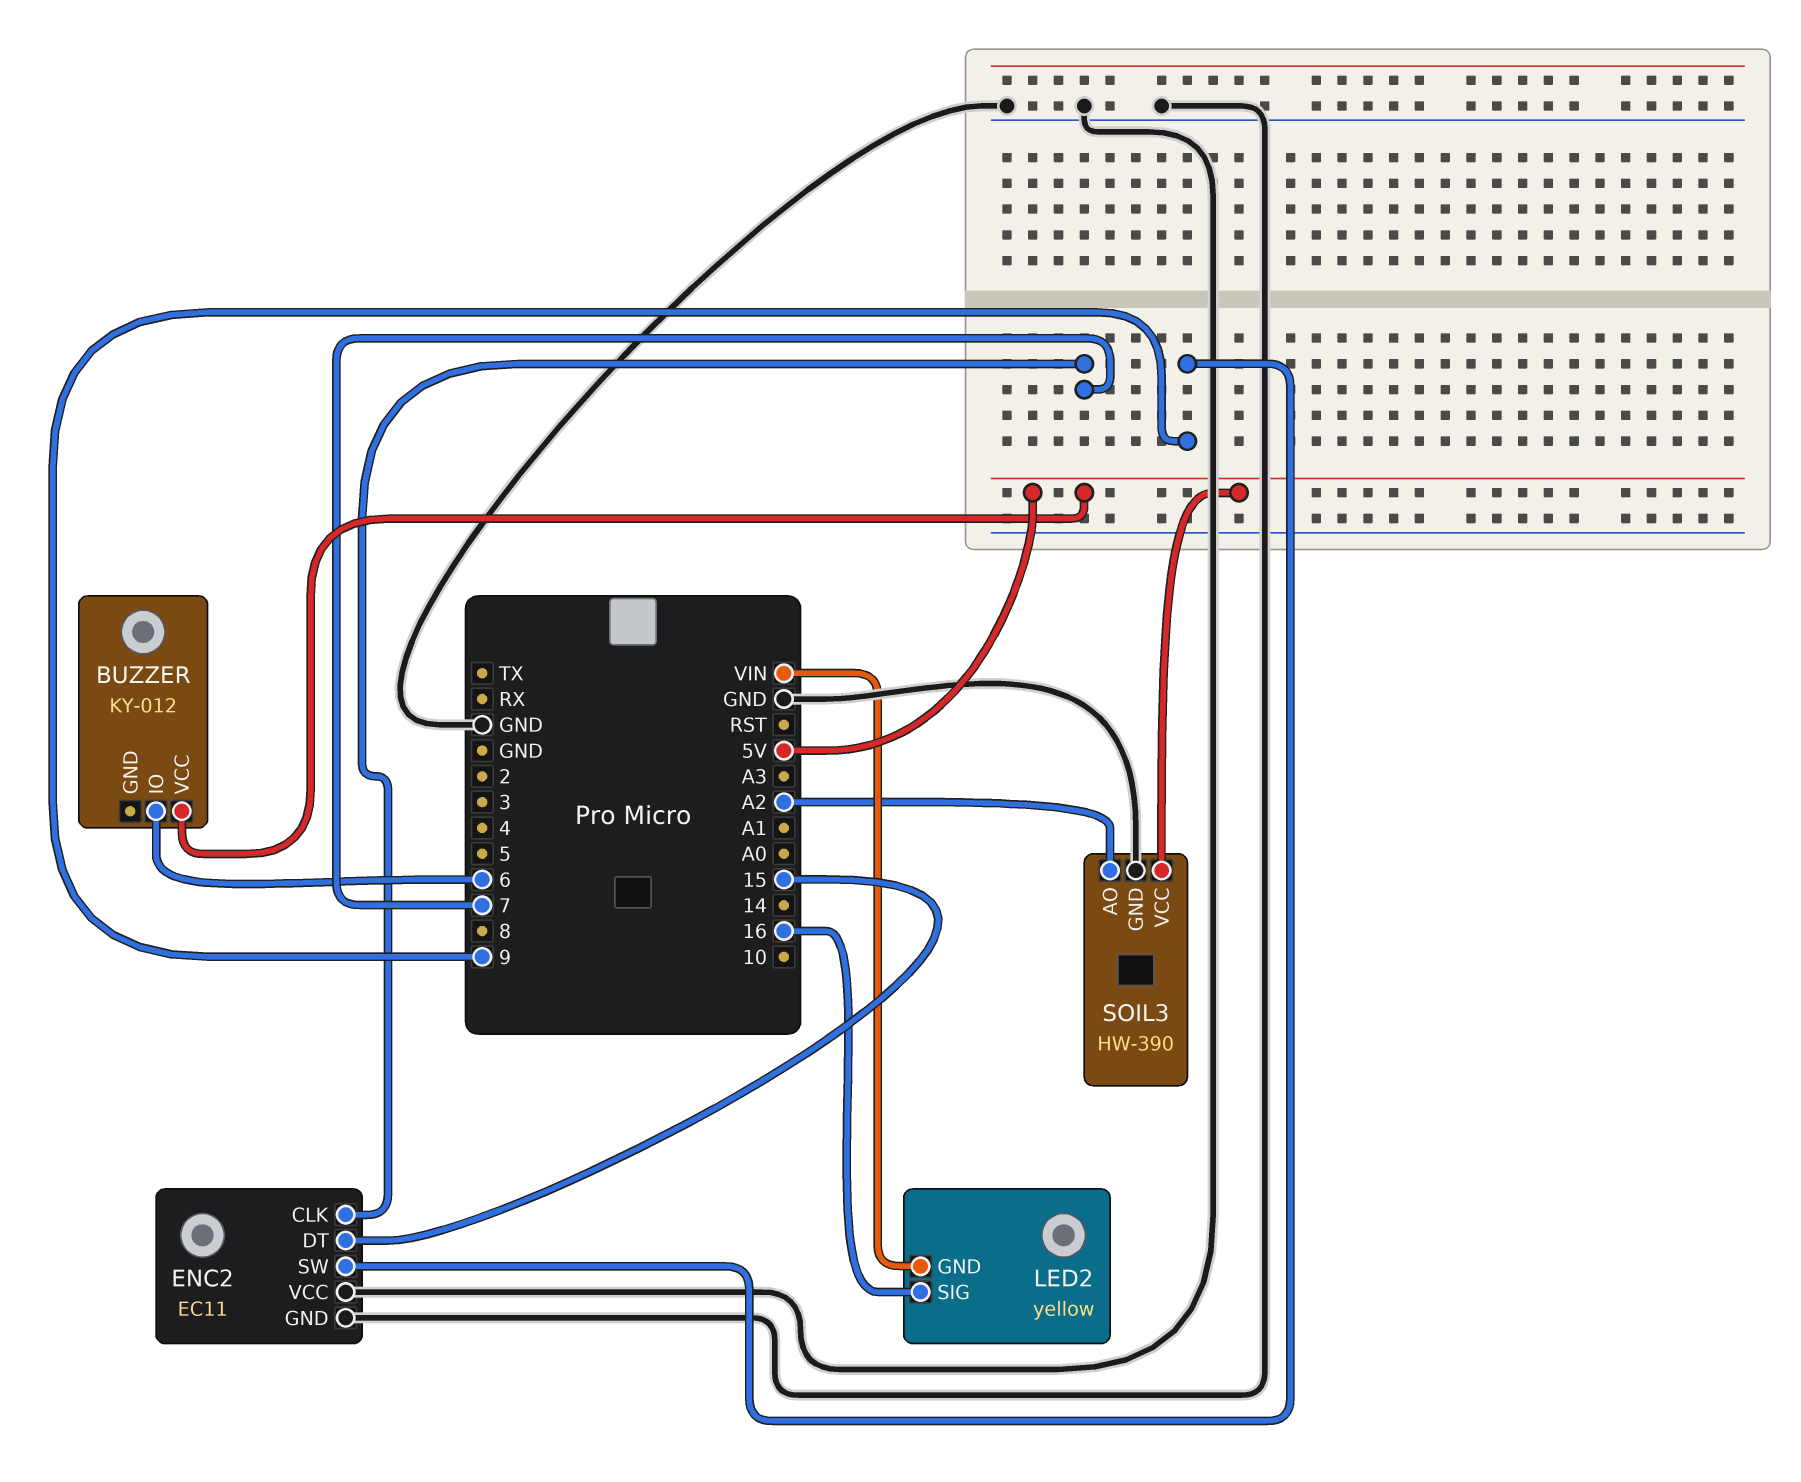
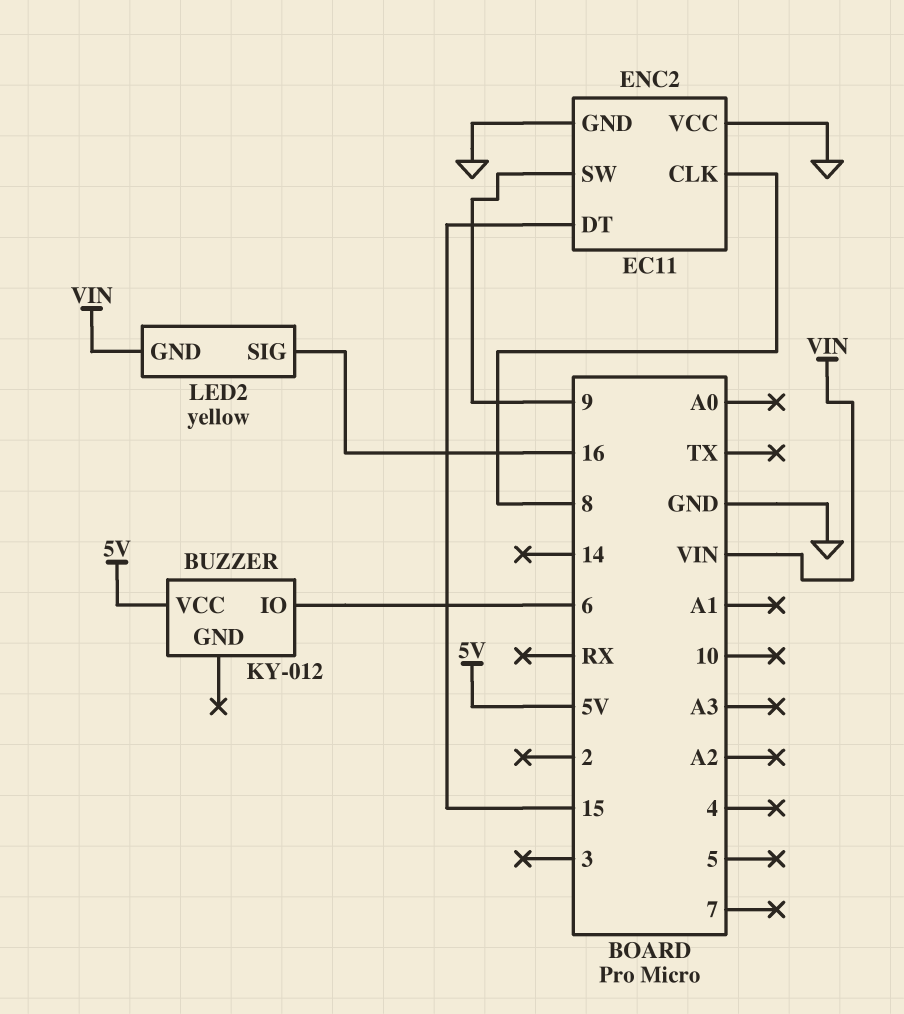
ENC2 pin CLK: 7 -> 8
SOIL3: HW-390 -> none
SOIL3 pin AO: A2 -> none
SOIL3 pin GND: GND -> none
SOIL3 pin VCC: 5V -> none

